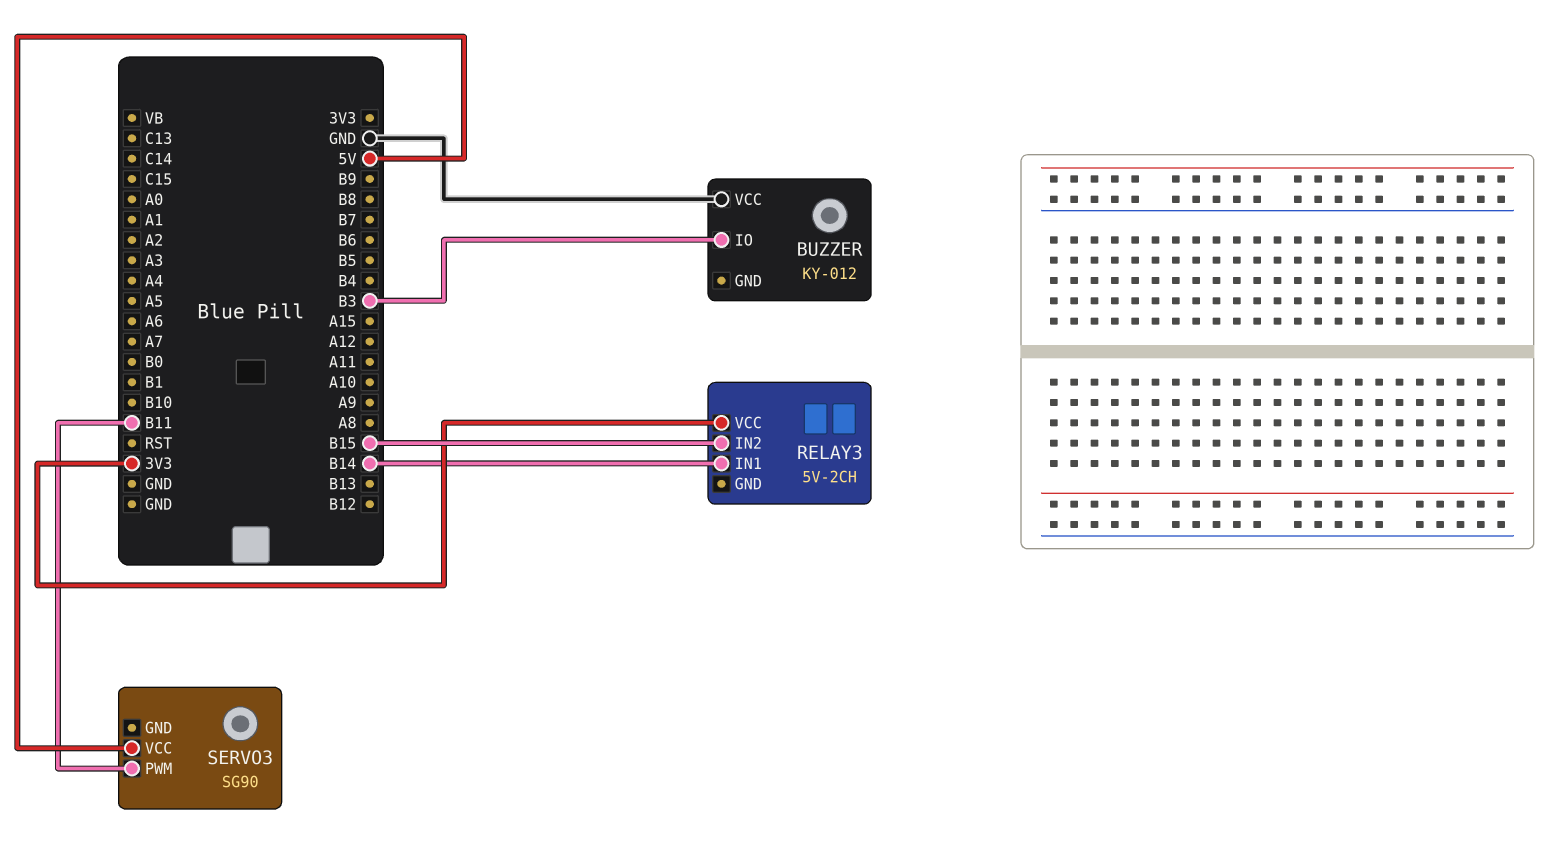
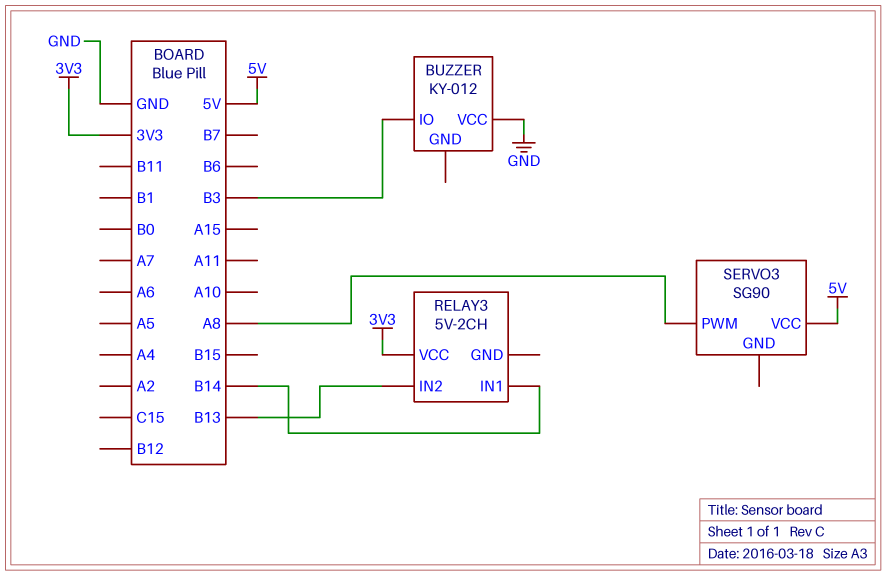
RELAY3 pin IN2: B15 -> B13
SERVO3 pin PWM: B11 -> A8

